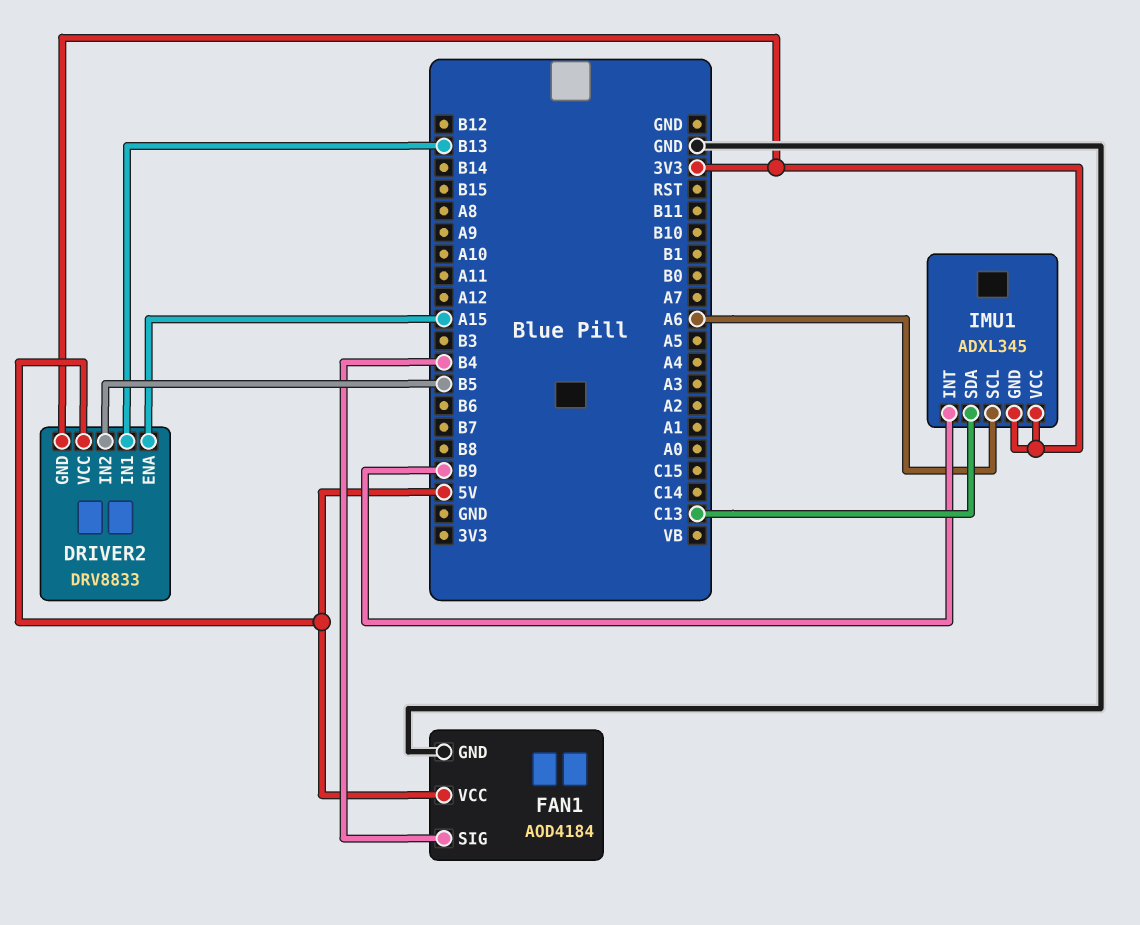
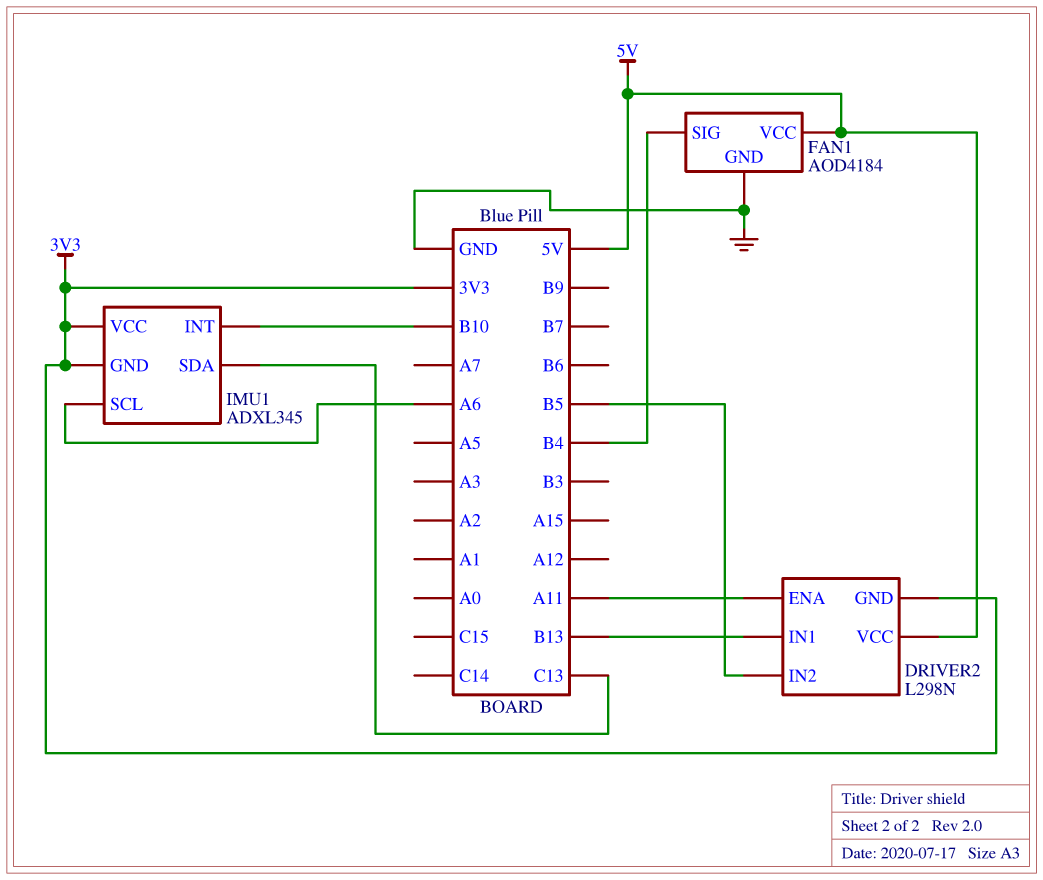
DRIVER2: DRV8833 -> L298N
DRIVER2 pin ENA: A15 -> A11
IMU1 pin INT: B9 -> B10

